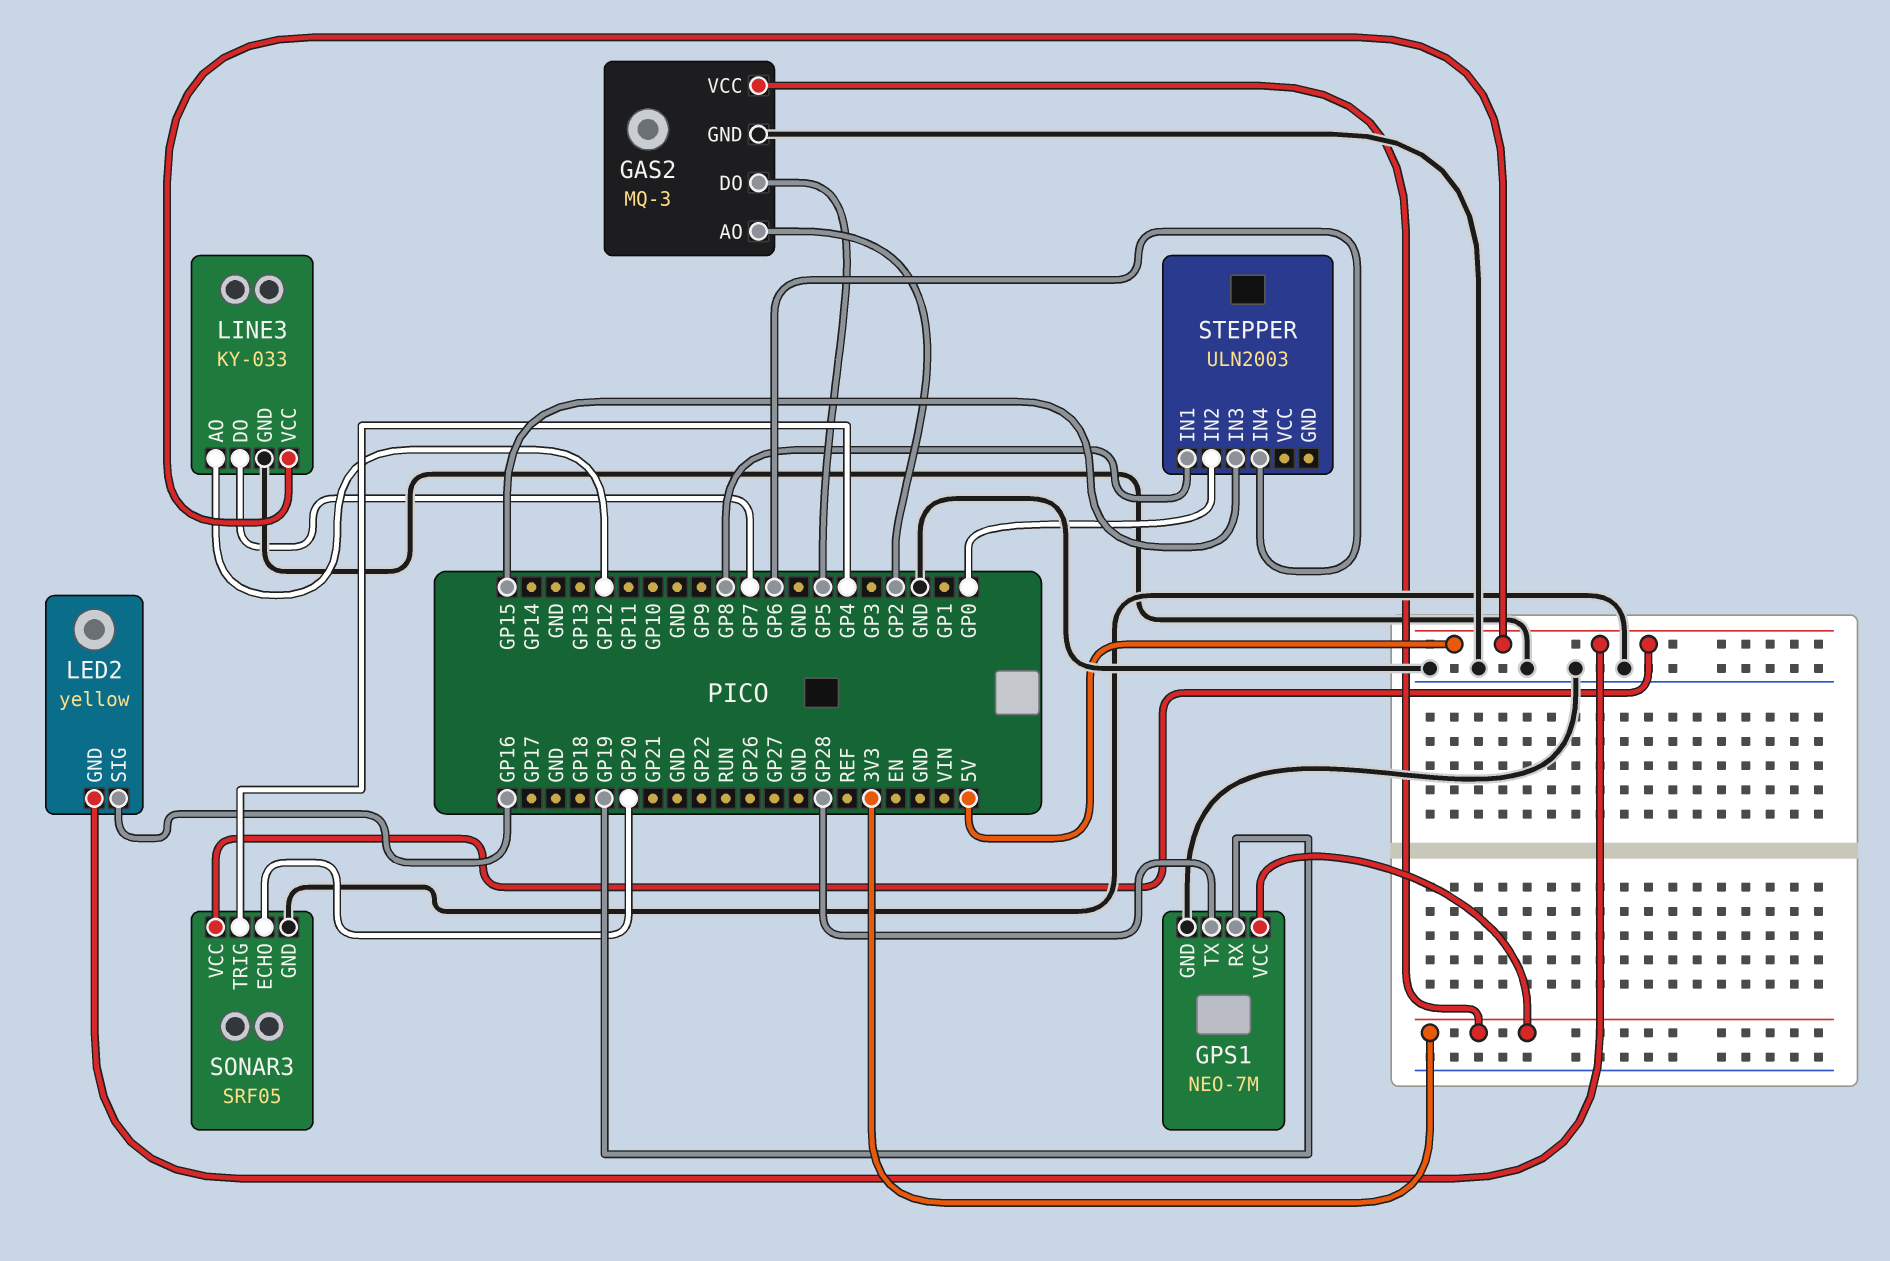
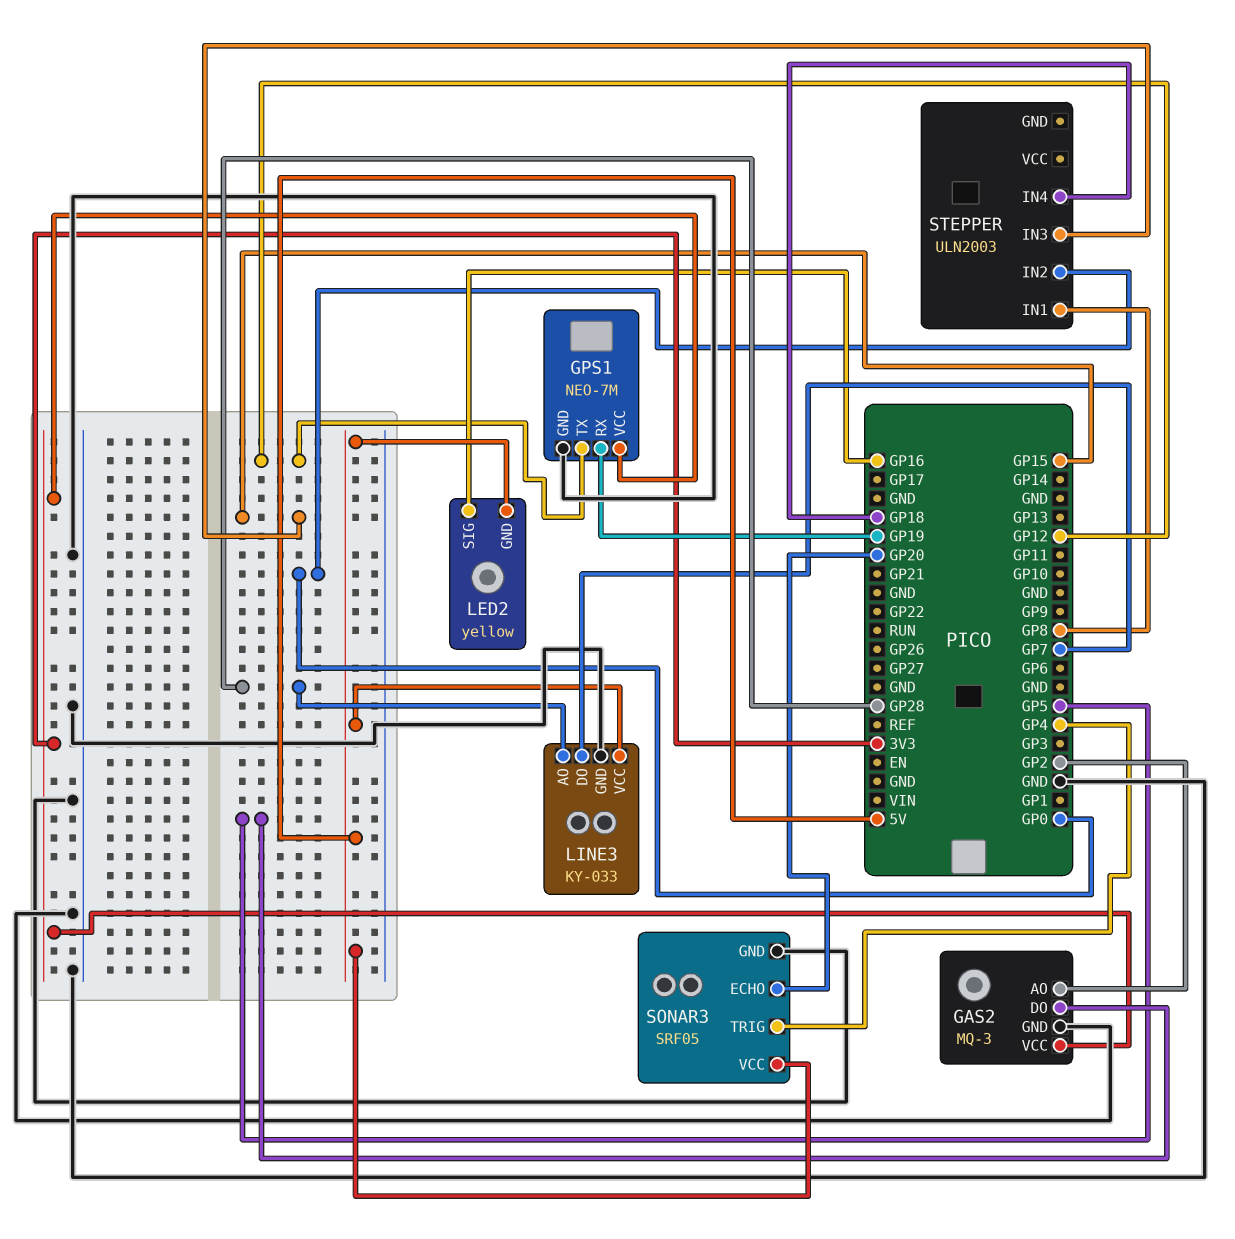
GPS1 pin TX: GP28 -> GP12
LINE3 pin AO: GP12 -> GP28
STEPPER pin IN4: GP6 -> GP18

